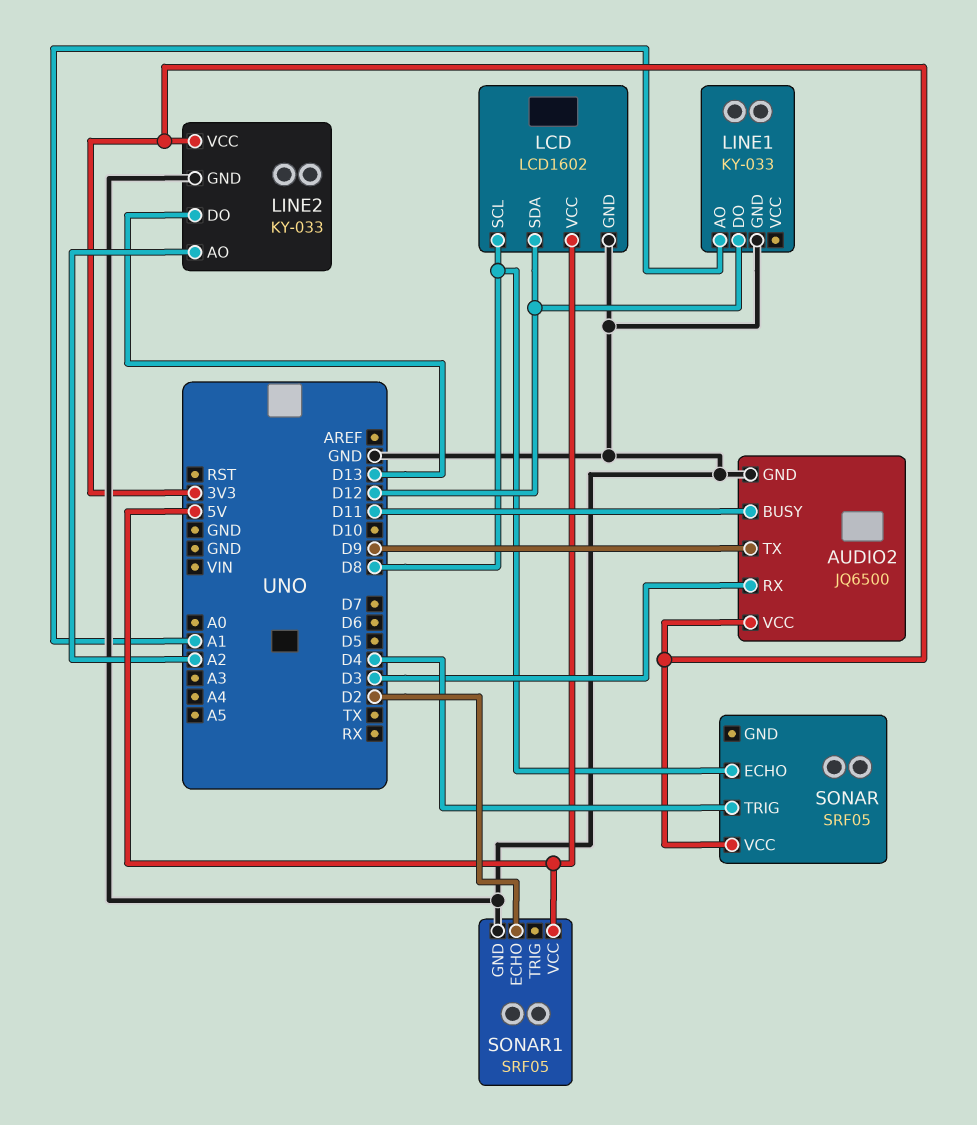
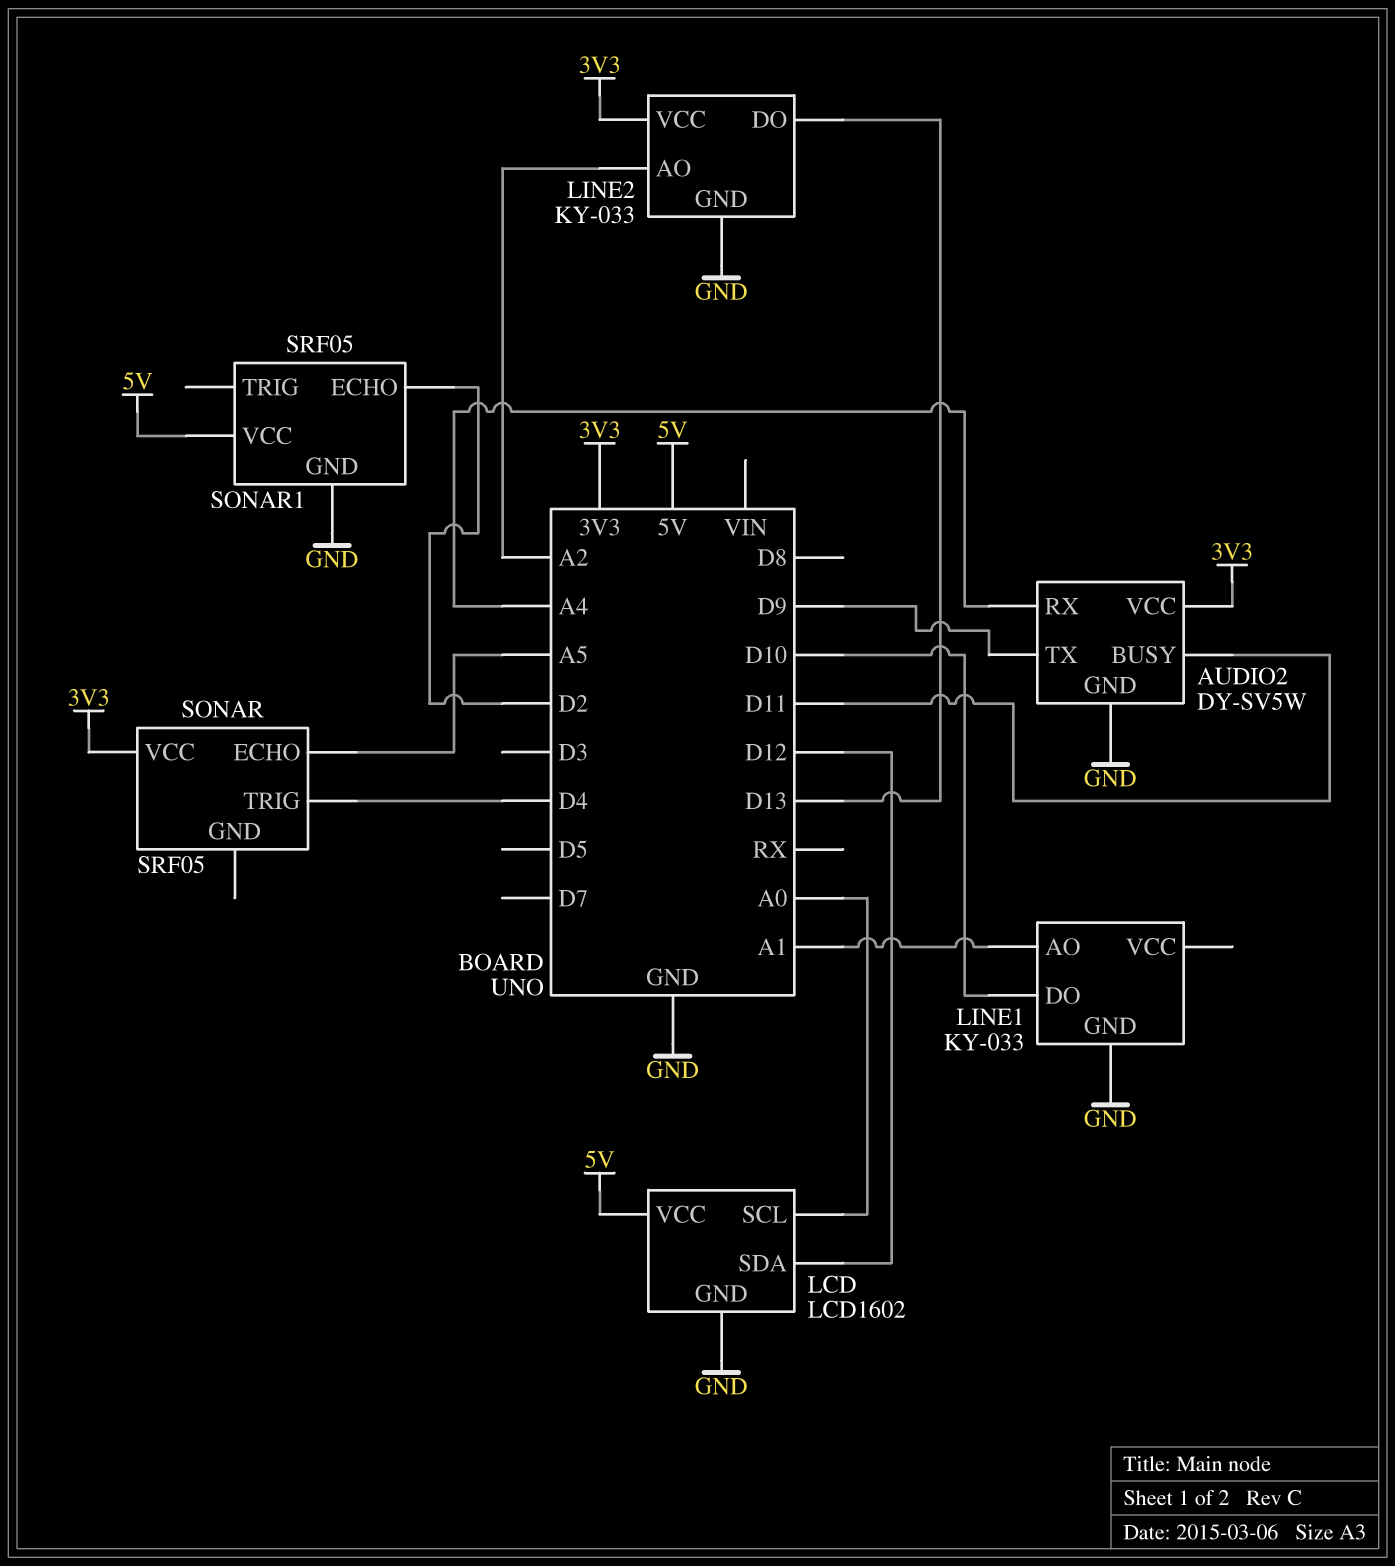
AUDIO2: JQ6500 -> DY-SV5W
AUDIO2 pin RX: D3 -> A4
LCD pin SCL: D8 -> A0
LINE1 pin DO: D12 -> D10
SONAR pin ECHO: D8 -> A5

